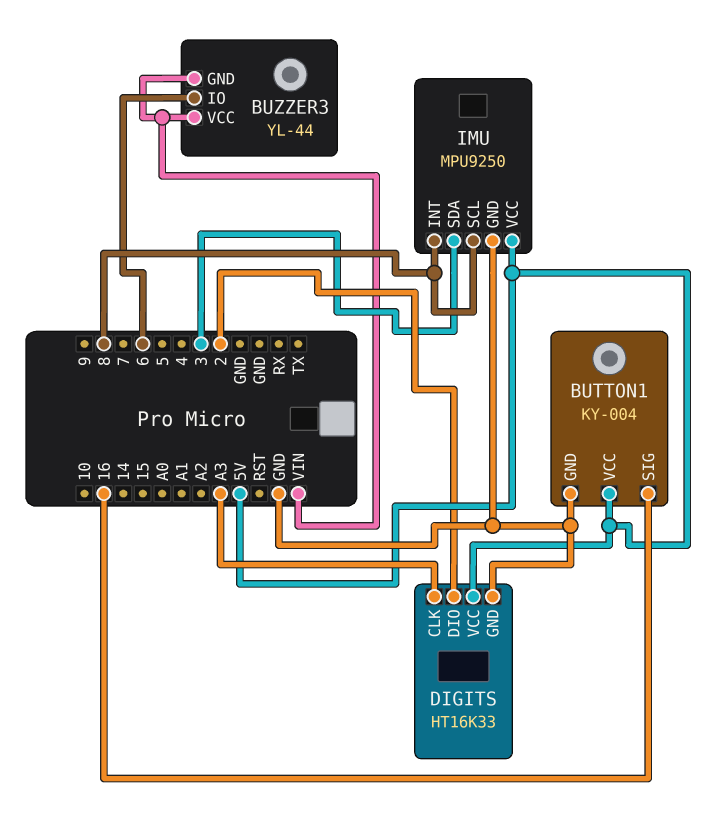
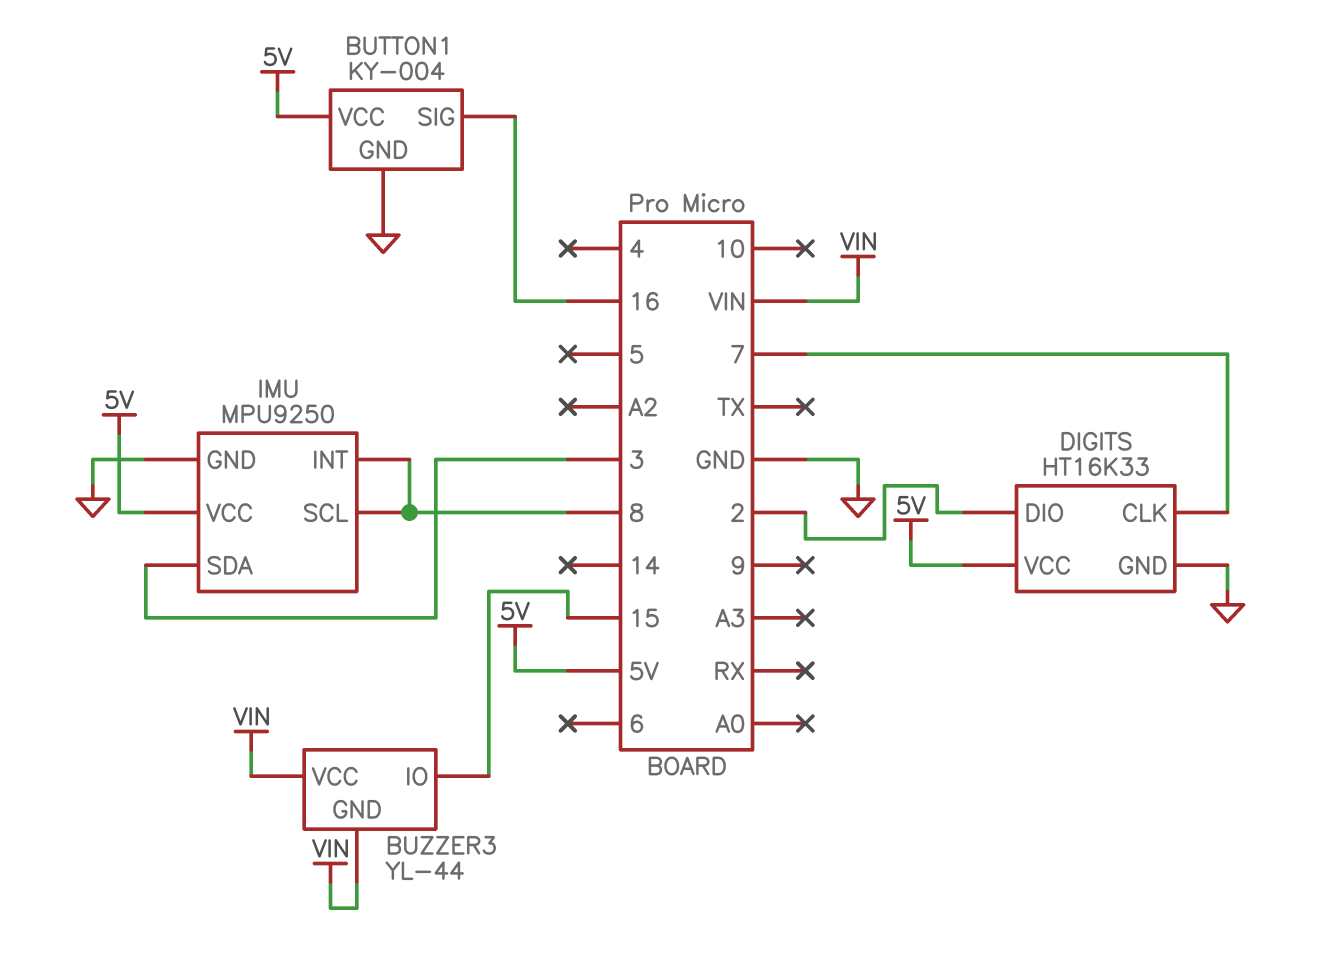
BUZZER3 pin IO: 6 -> 15
DIGITS pin CLK: A3 -> 7

